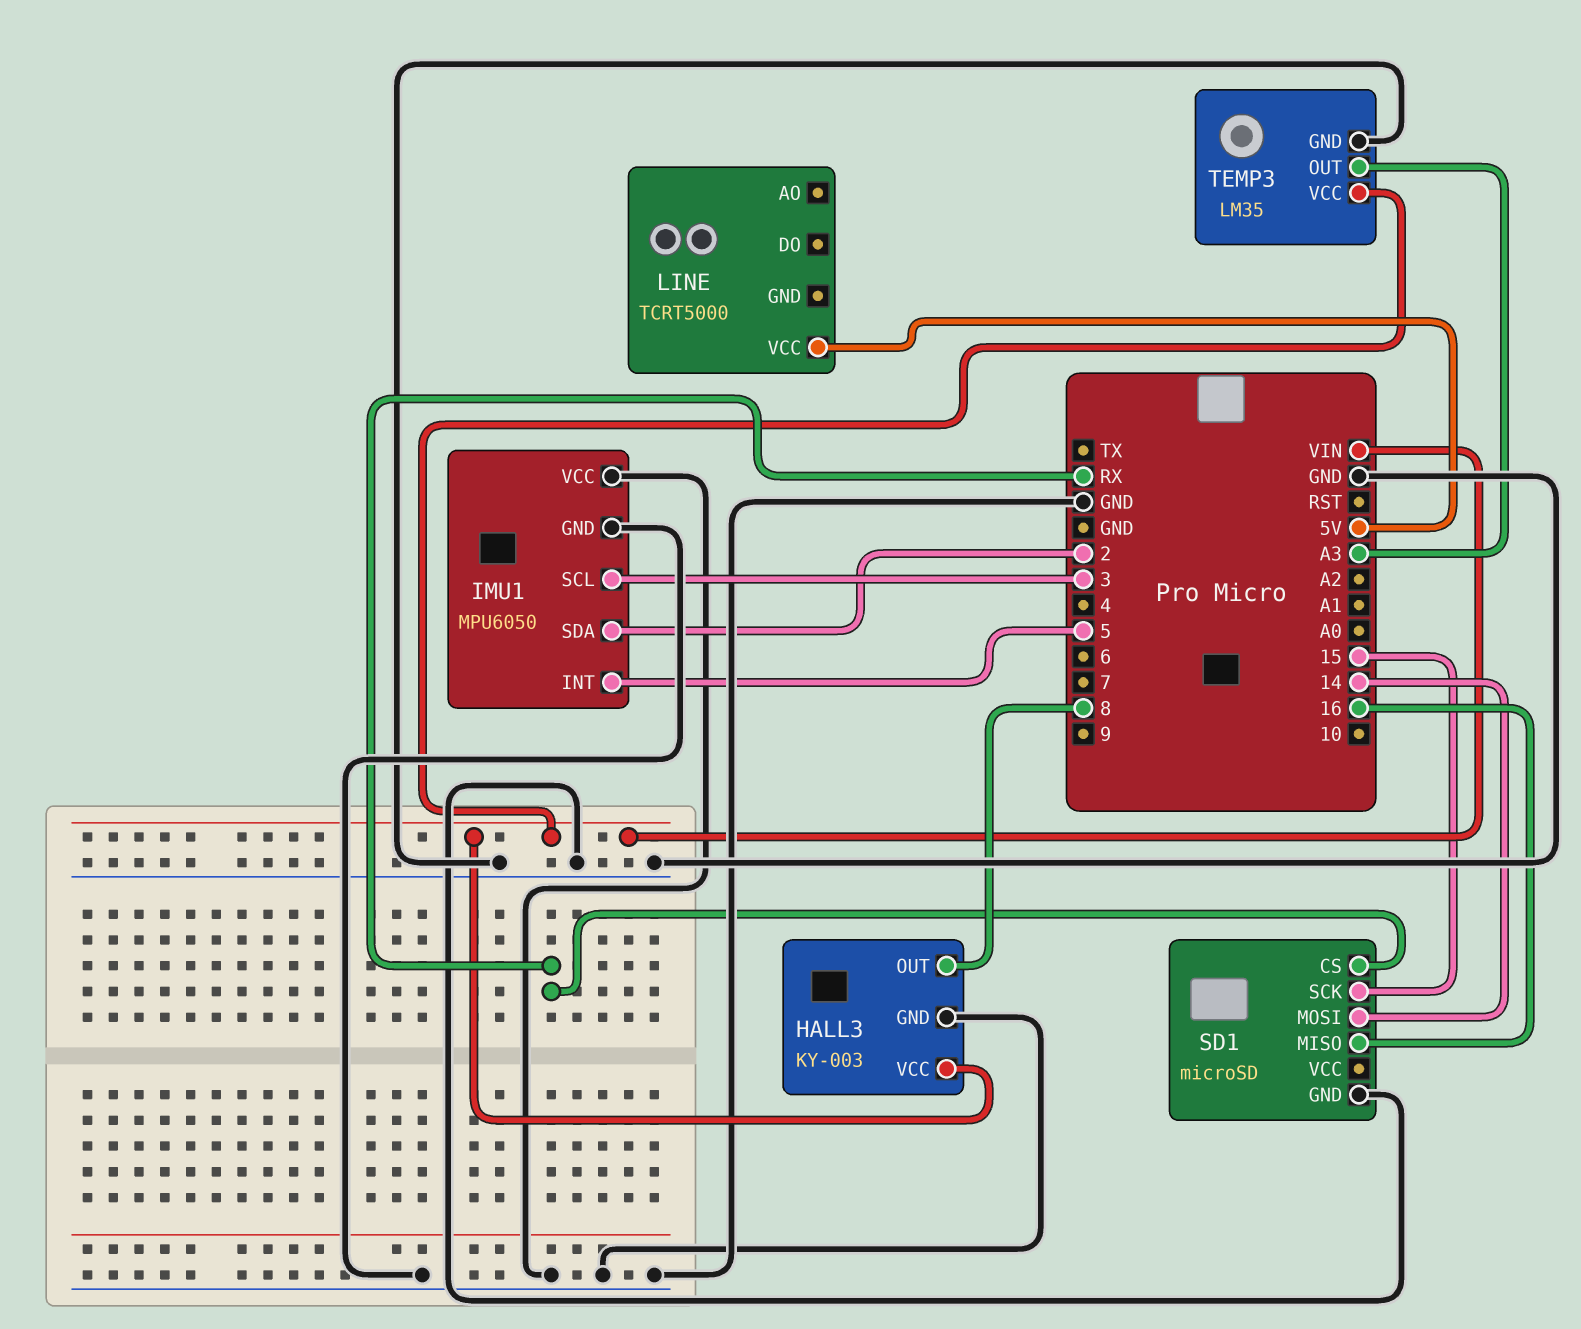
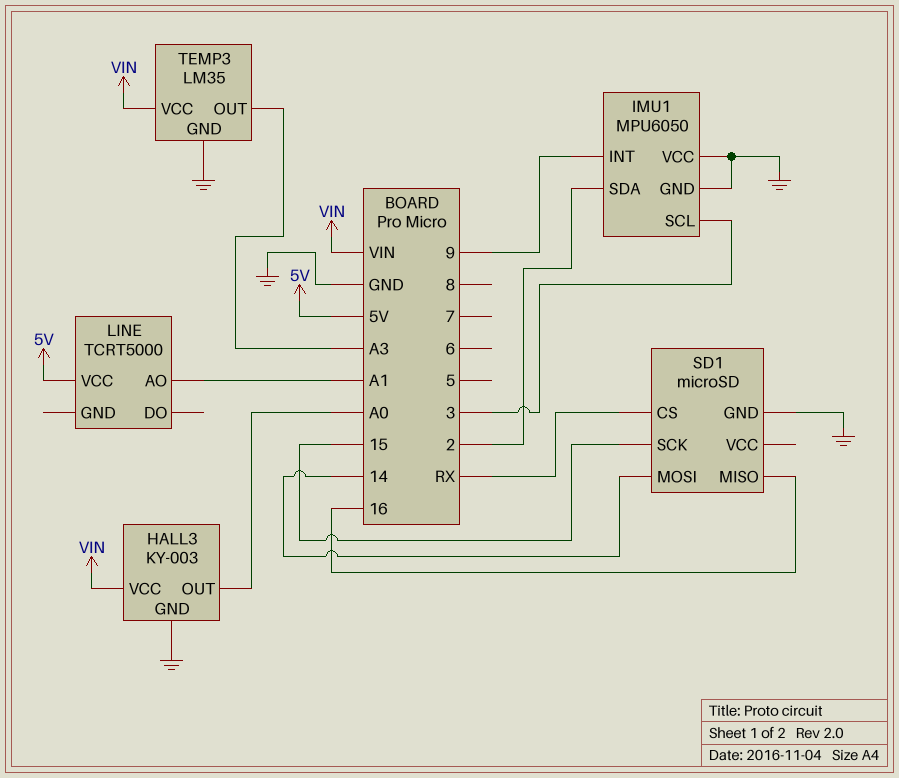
HALL3 pin OUT: 8 -> A0
IMU1 pin INT: 5 -> 9
LINE pin AO: none -> A1

